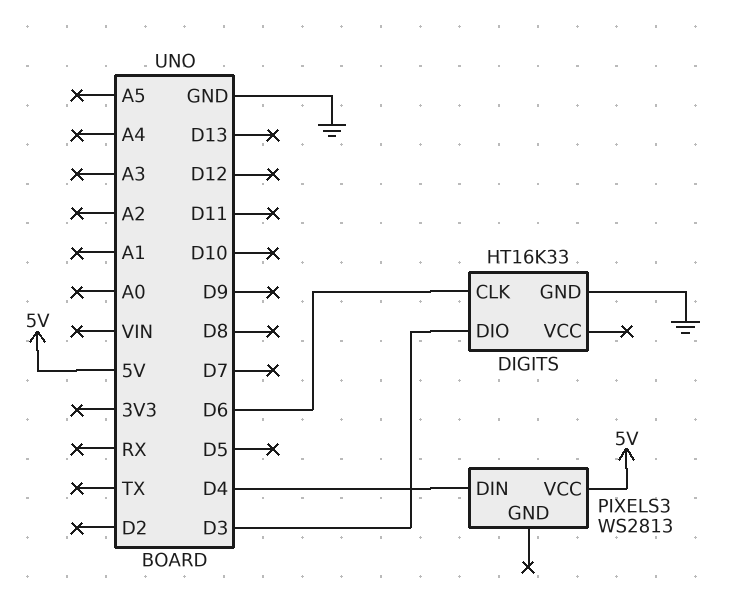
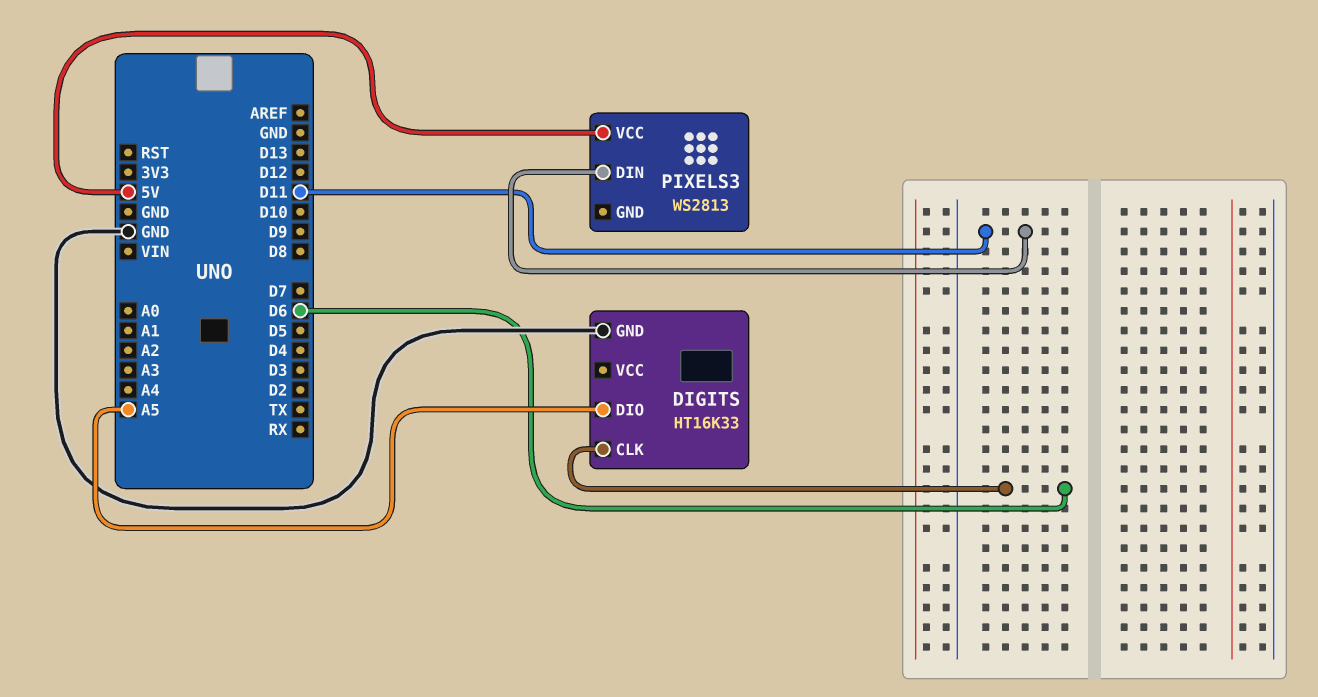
DIGITS pin DIO: D3 -> A5
PIXELS3 pin DIN: D4 -> D11

